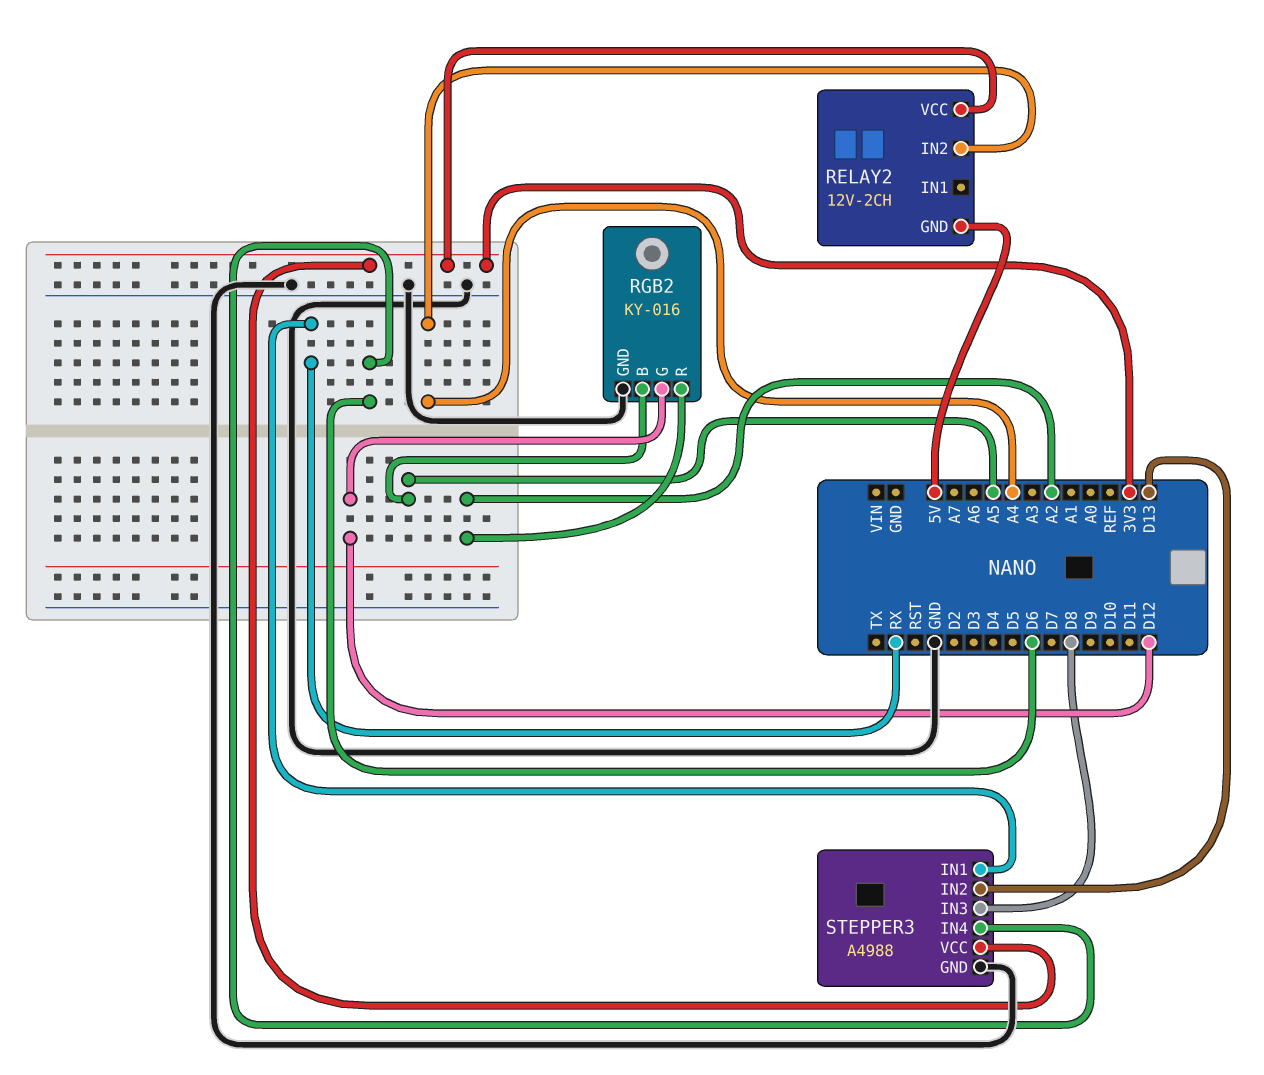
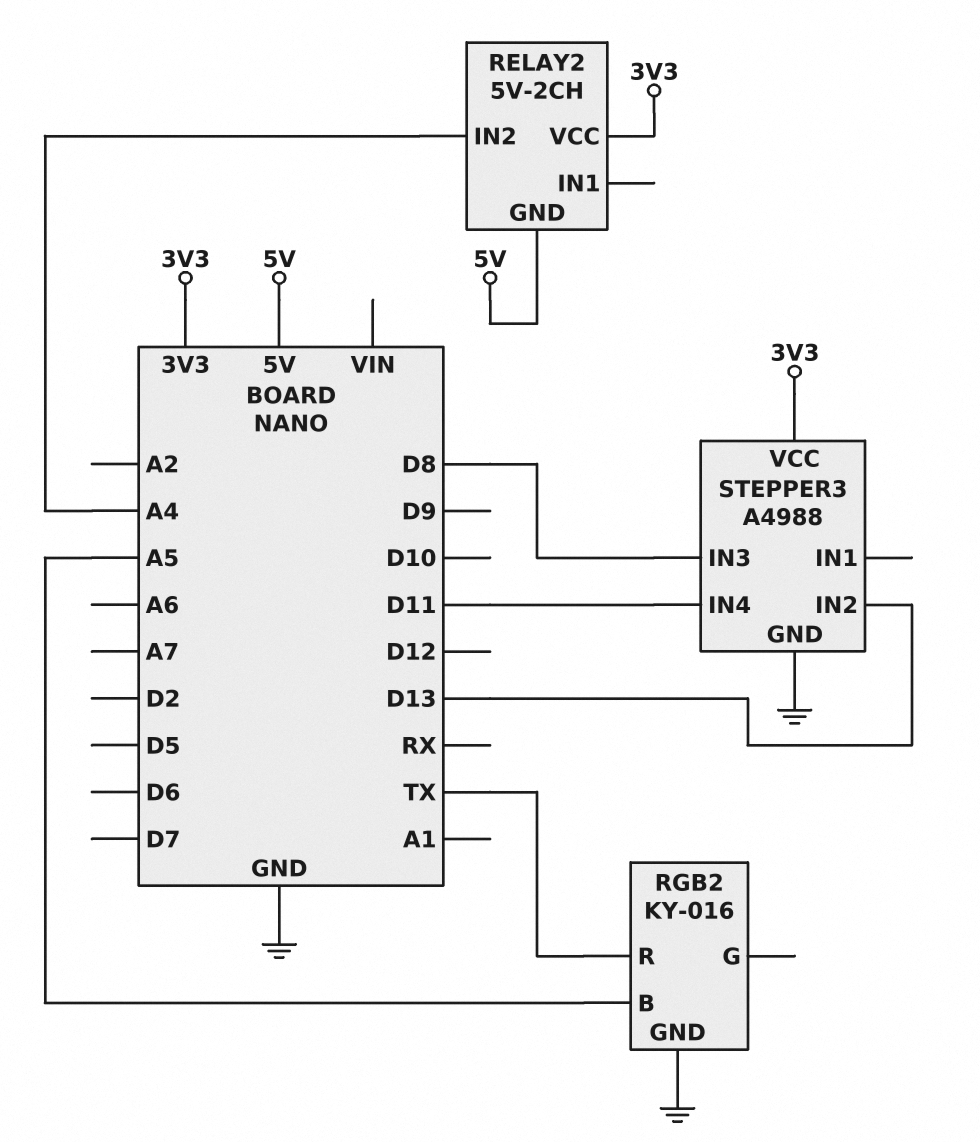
RELAY2: 12V-2CH -> 5V-2CH
RGB2 pin G: D12 -> none
RGB2 pin R: A2 -> TX
STEPPER3 pin IN1: RX -> none
STEPPER3 pin IN4: D6 -> D11

